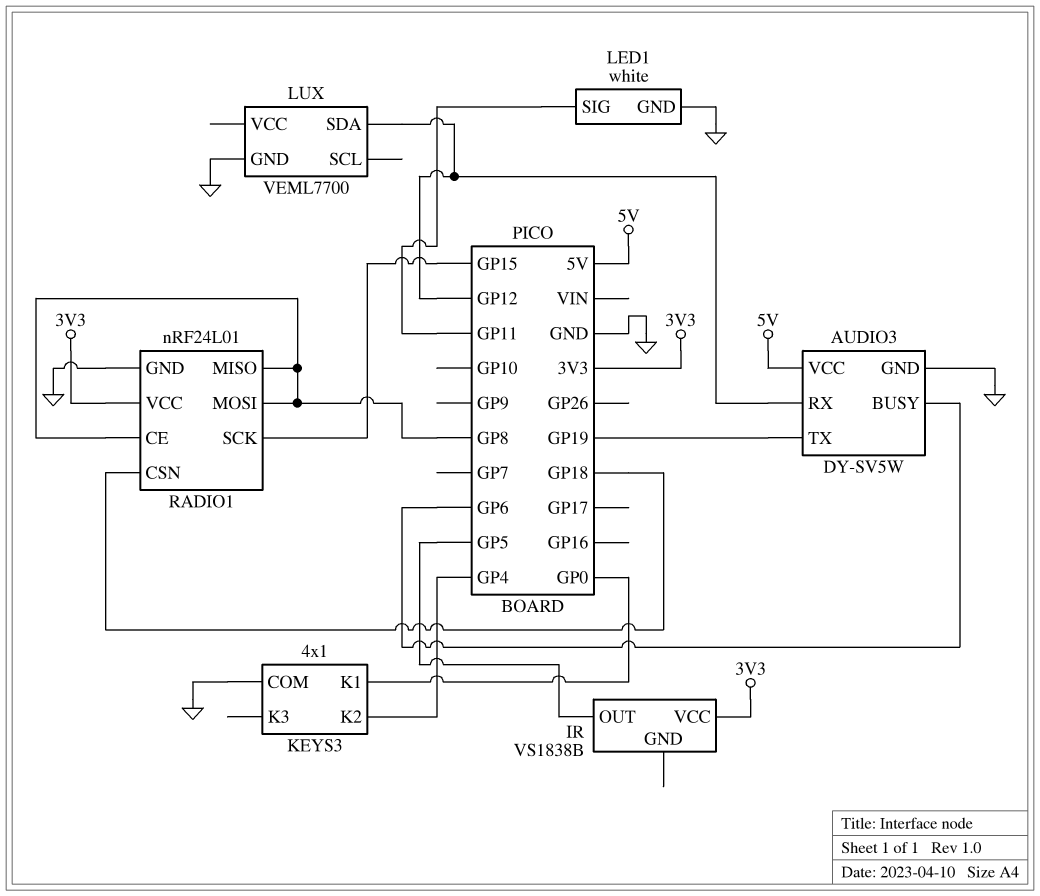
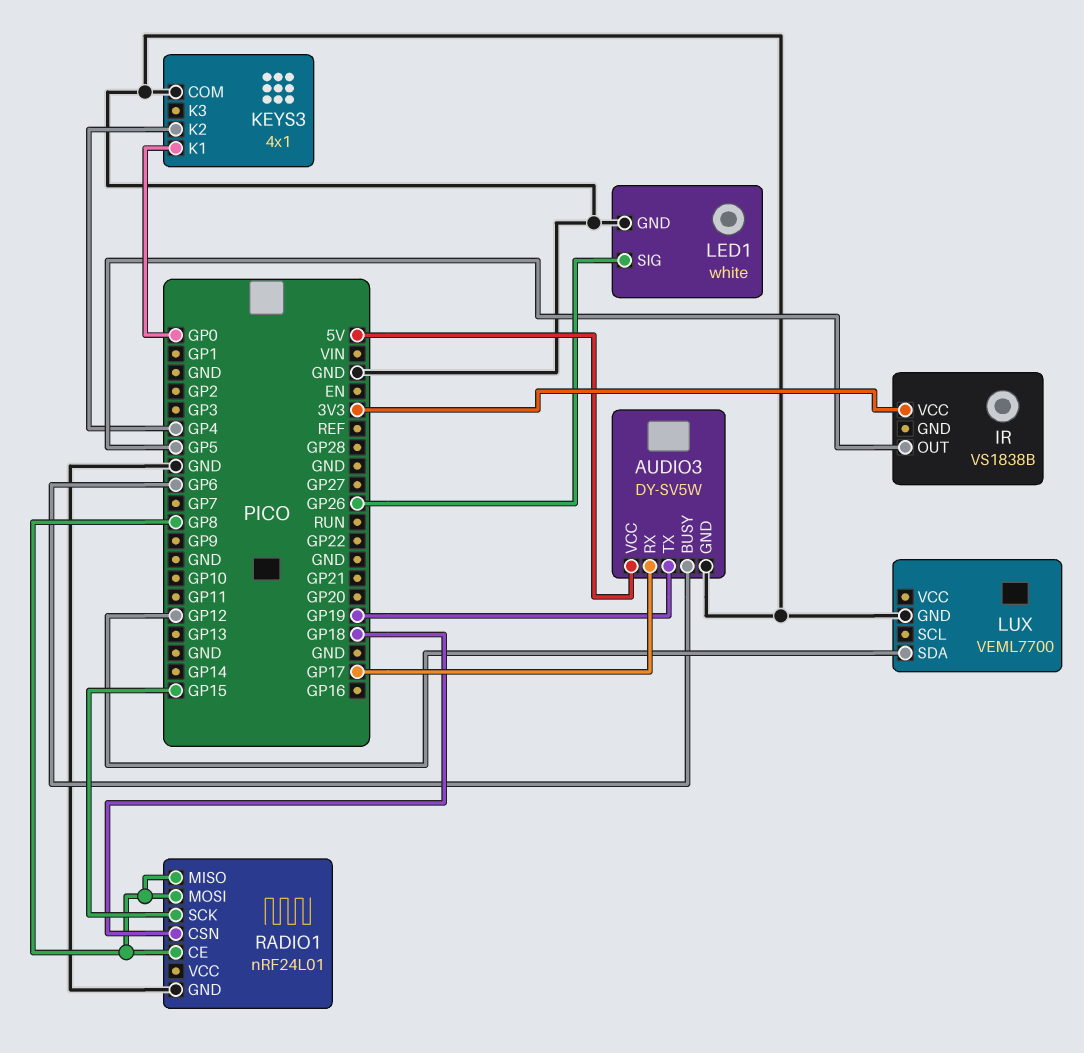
AUDIO3 pin RX: GP12 -> GP17
LED1 pin SIG: GP11 -> GP26
RADIO1 pin VCC: 3V3 -> none

